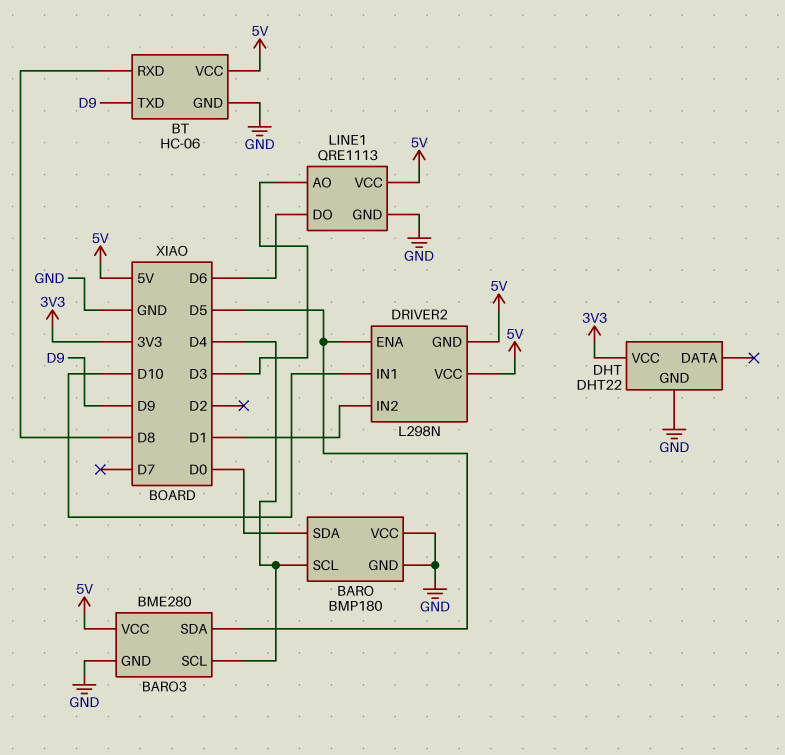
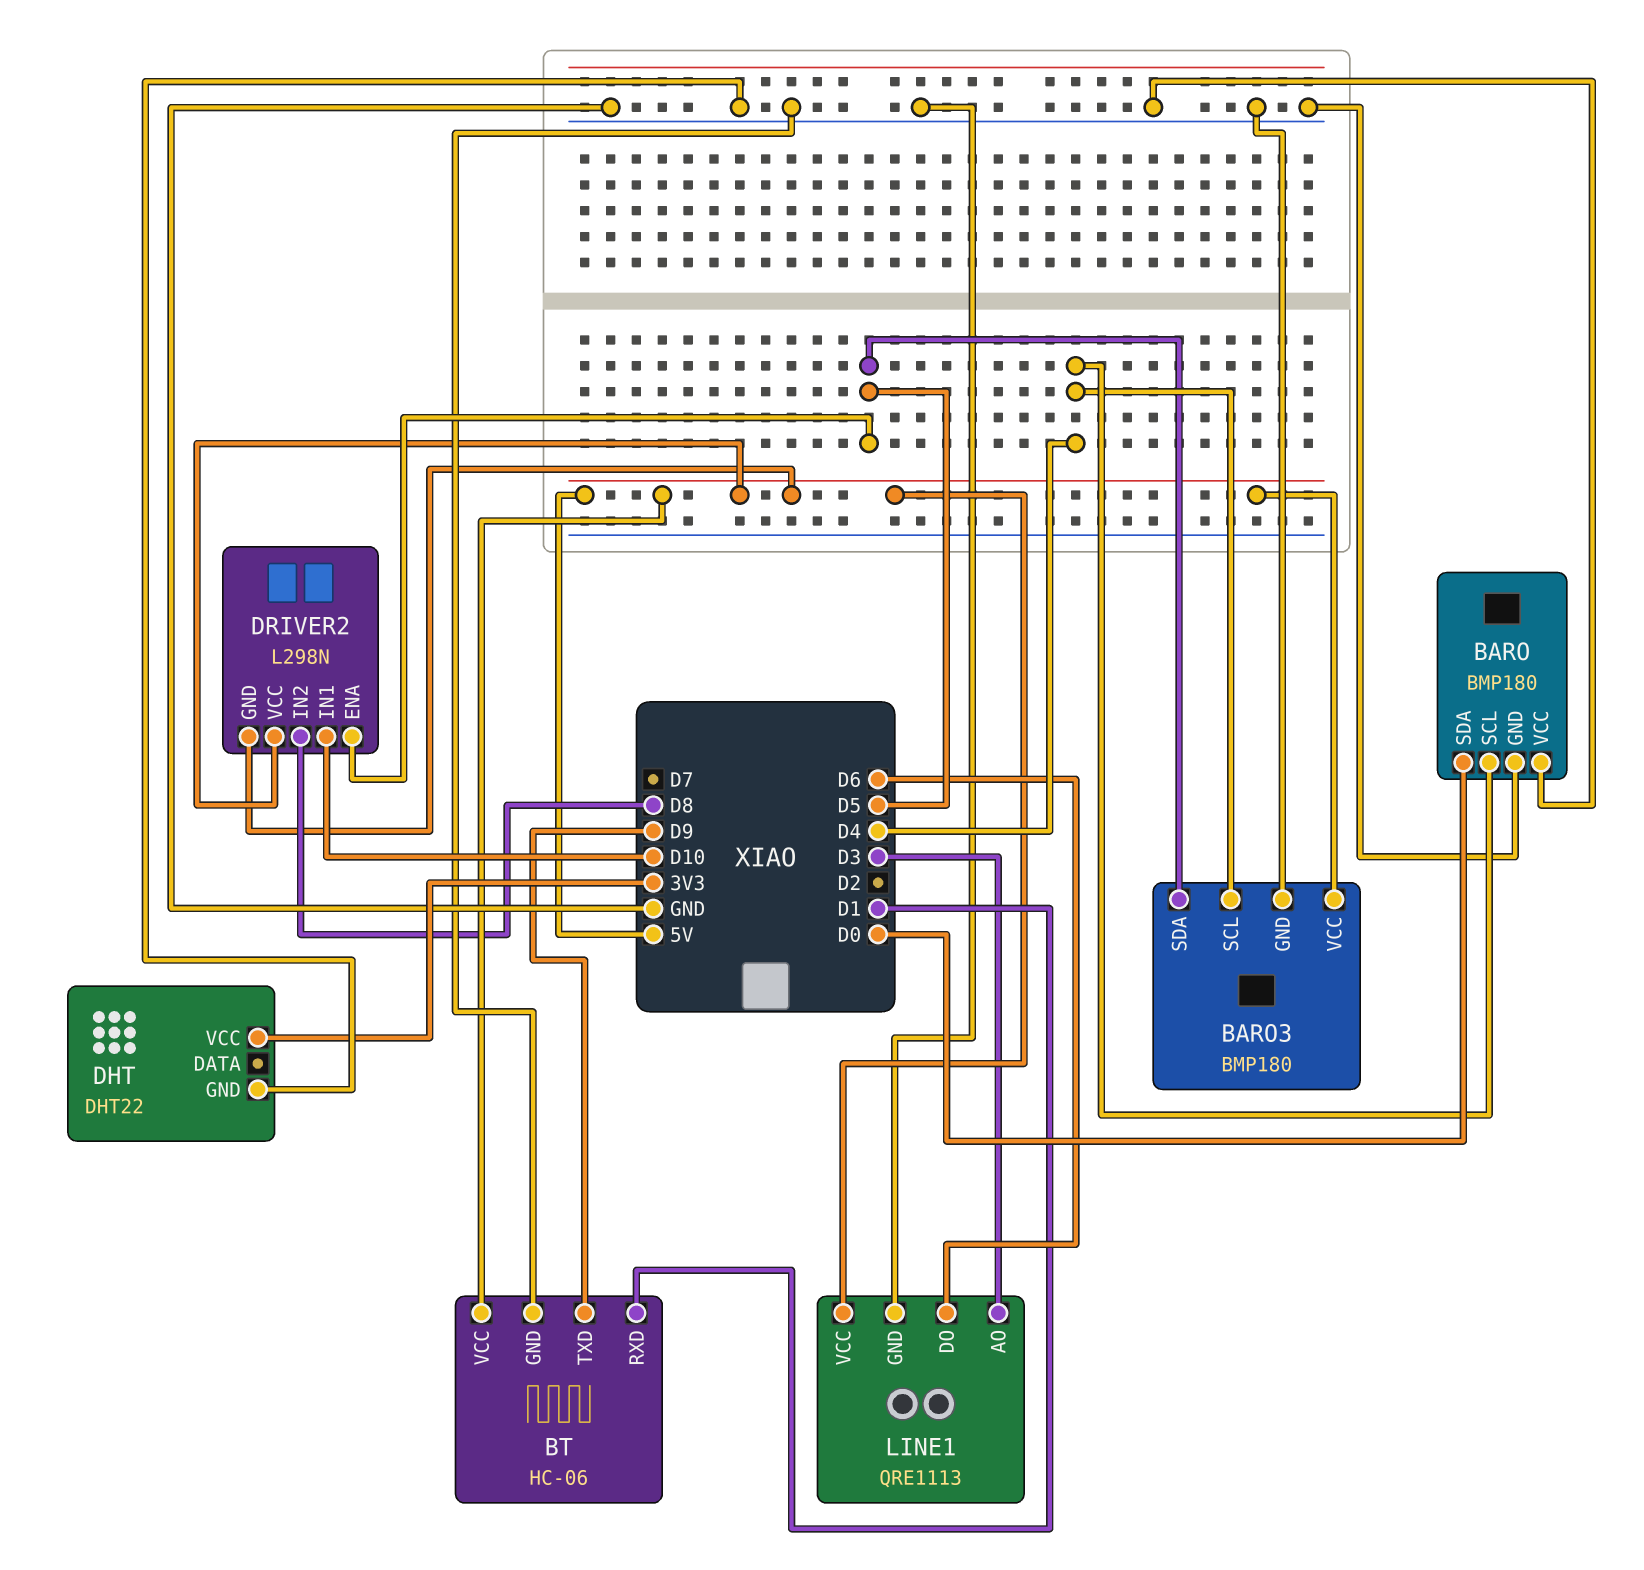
BARO3: BME280 -> BMP180
BT pin RXD: D8 -> D1
DRIVER2 pin IN2: D1 -> D8

